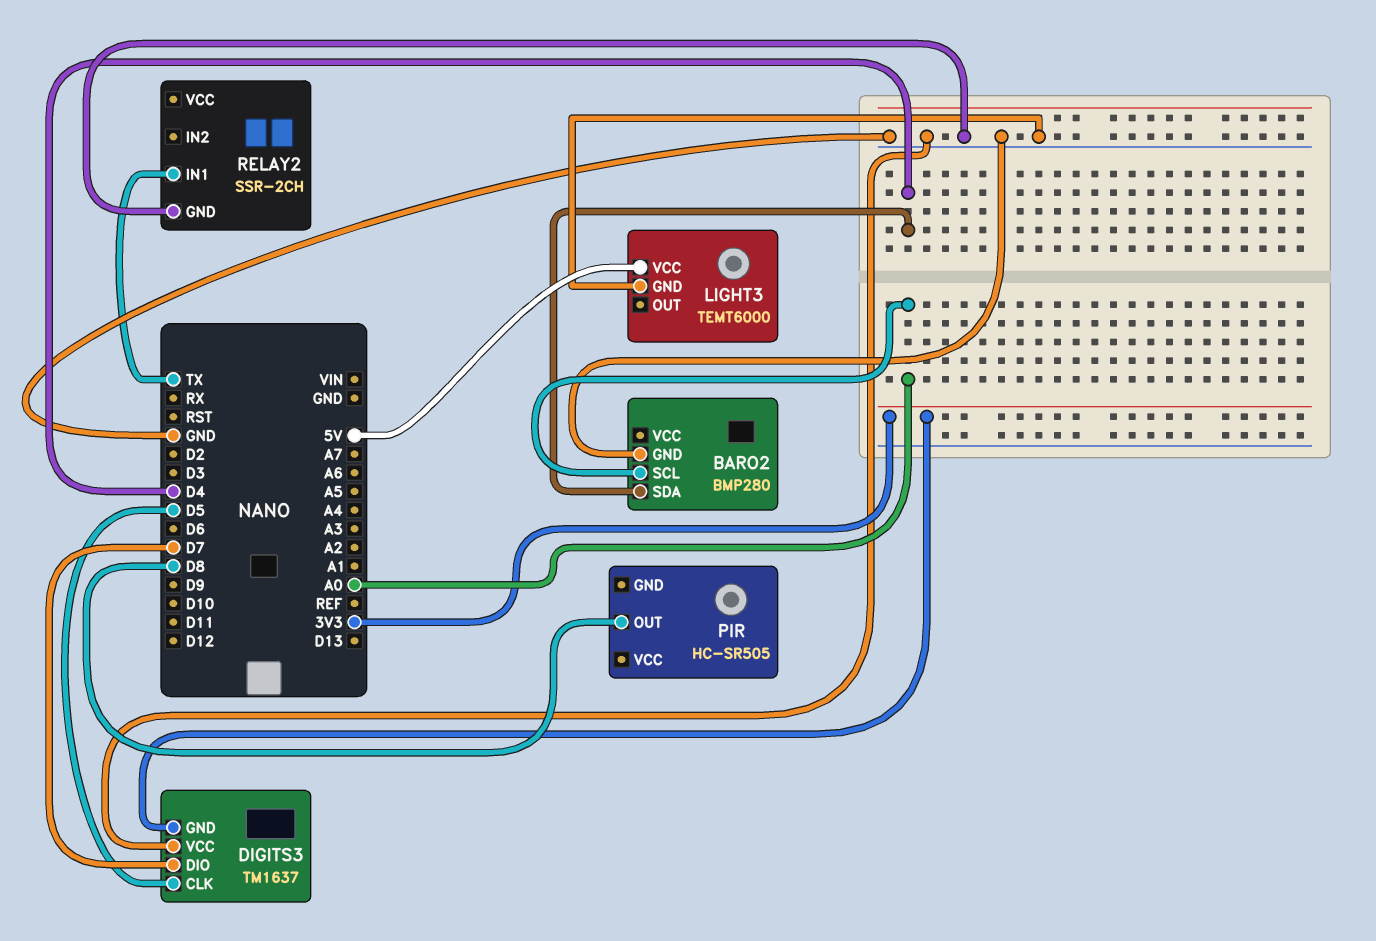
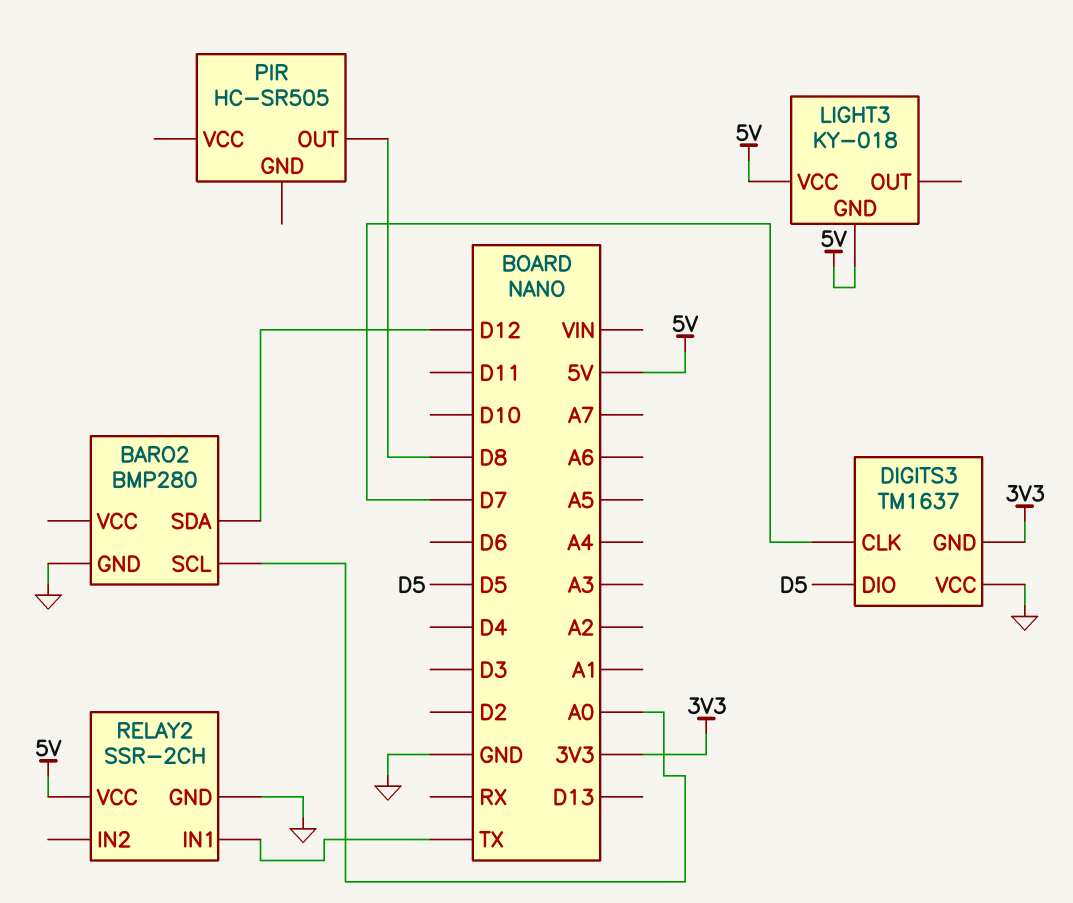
BARO2 pin SDA: D4 -> D12
DIGITS3 pin CLK: D5 -> D7
DIGITS3 pin DIO: D7 -> D5
LIGHT3: TEMT6000 -> KY-018
LIGHT3 pin GND: GND -> 5V
RELAY2 pin VCC: none -> 5V

